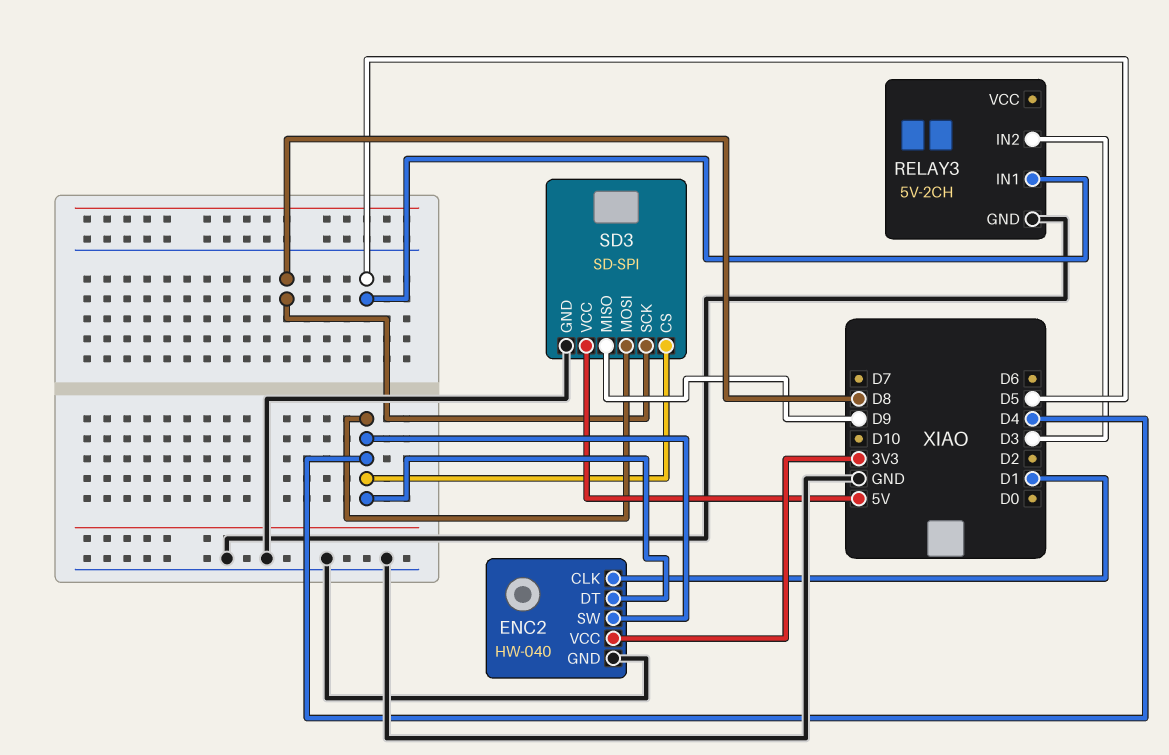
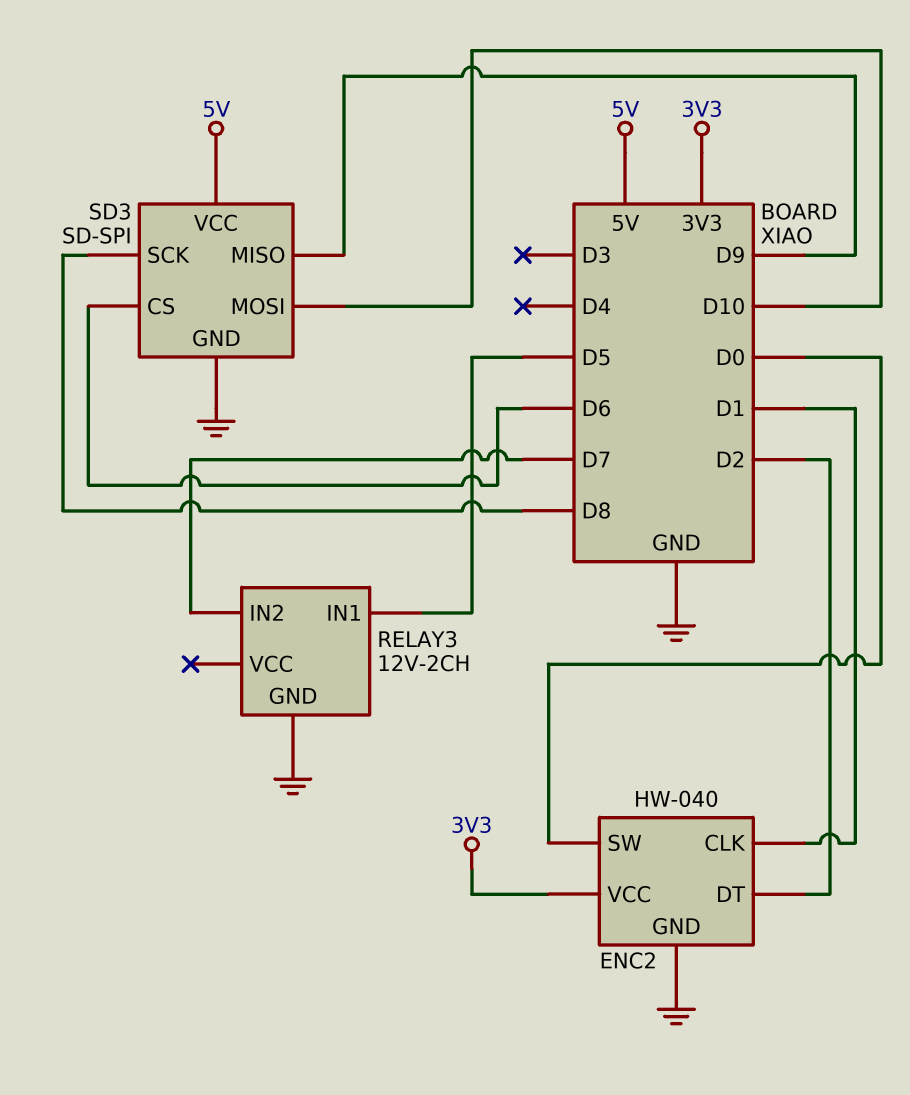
ENC2 pin DT: D4 -> D2
ENC2 pin SW: D4 -> D0
RELAY3: 5V-2CH -> 12V-2CH
RELAY3 pin IN2: D3 -> D7
SD3 pin CS: D4 -> D6
SD3 pin MOSI: D4 -> D10

